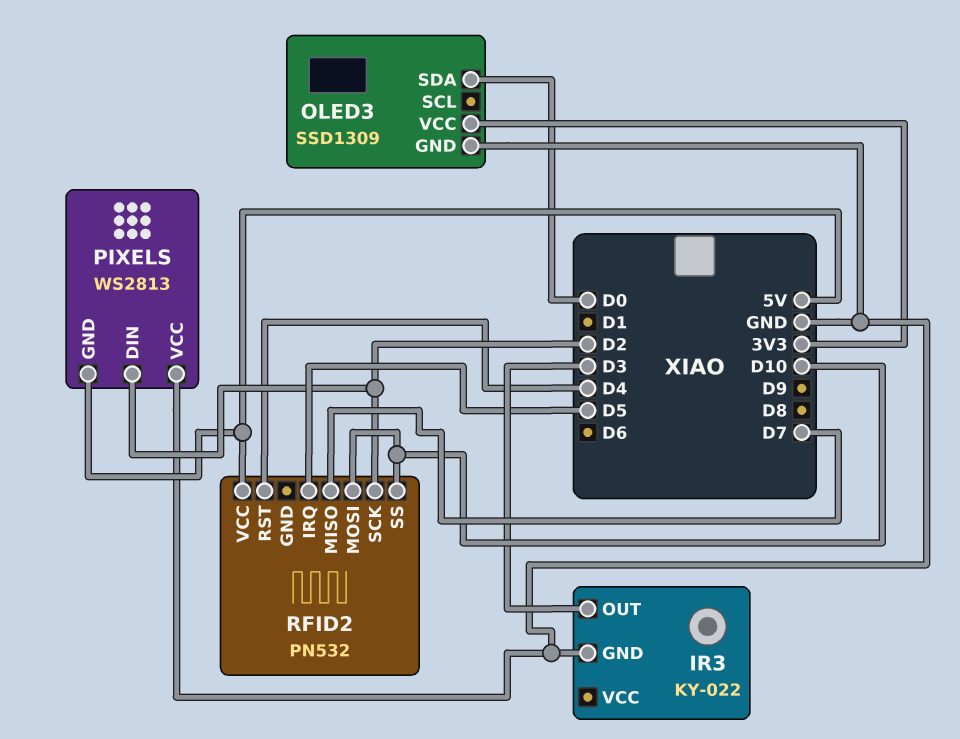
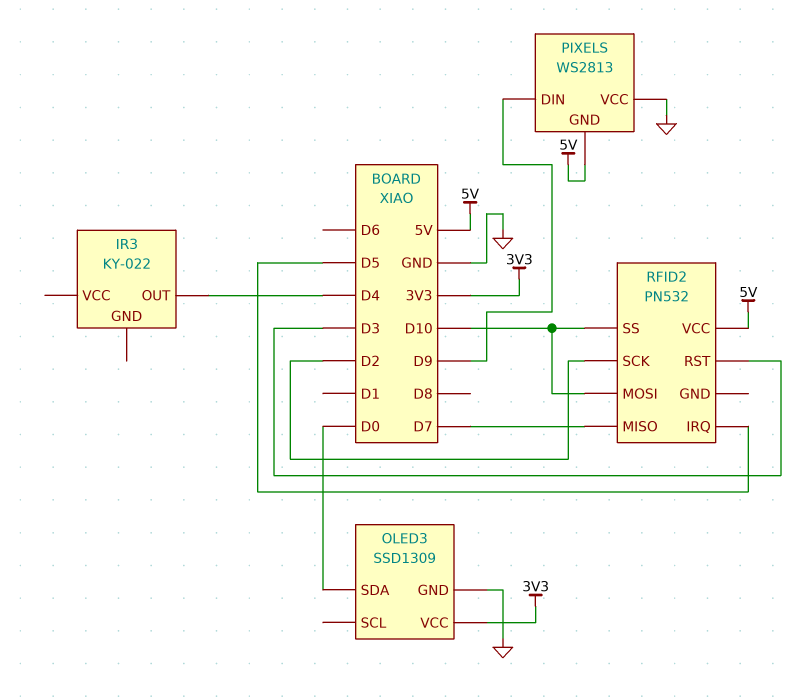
IR3 pin GND: GND -> none
IR3 pin OUT: D3 -> D4
PIXELS pin DIN: D2 -> D9
RFID2 pin RST: D4 -> D3

